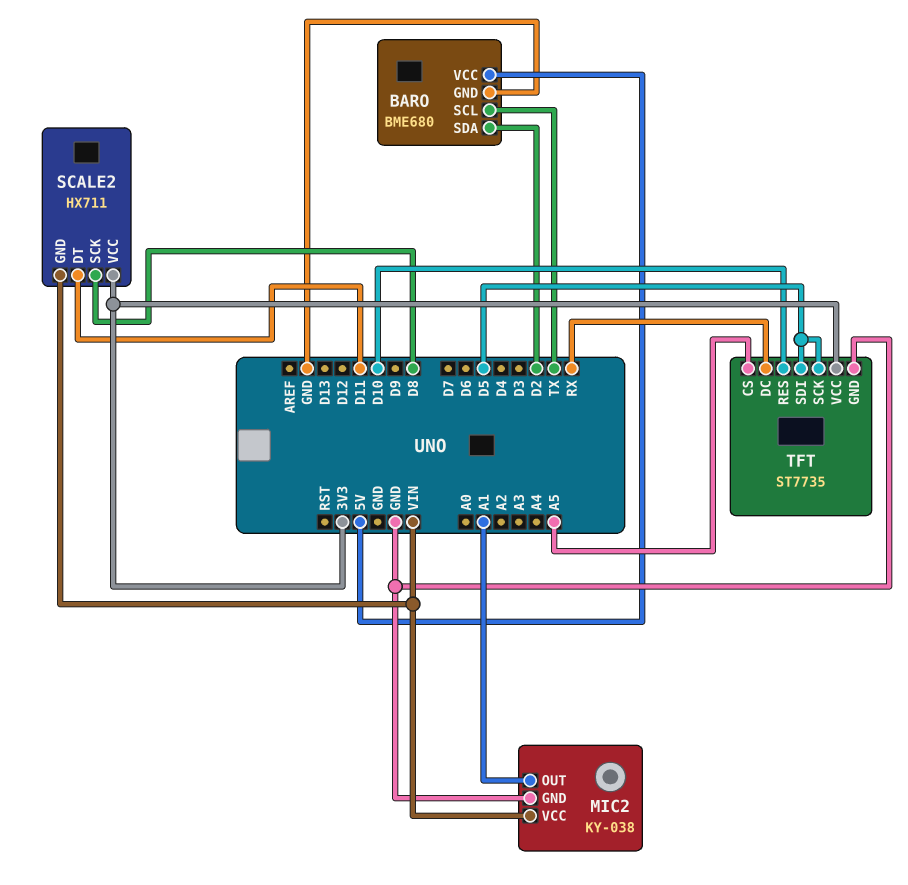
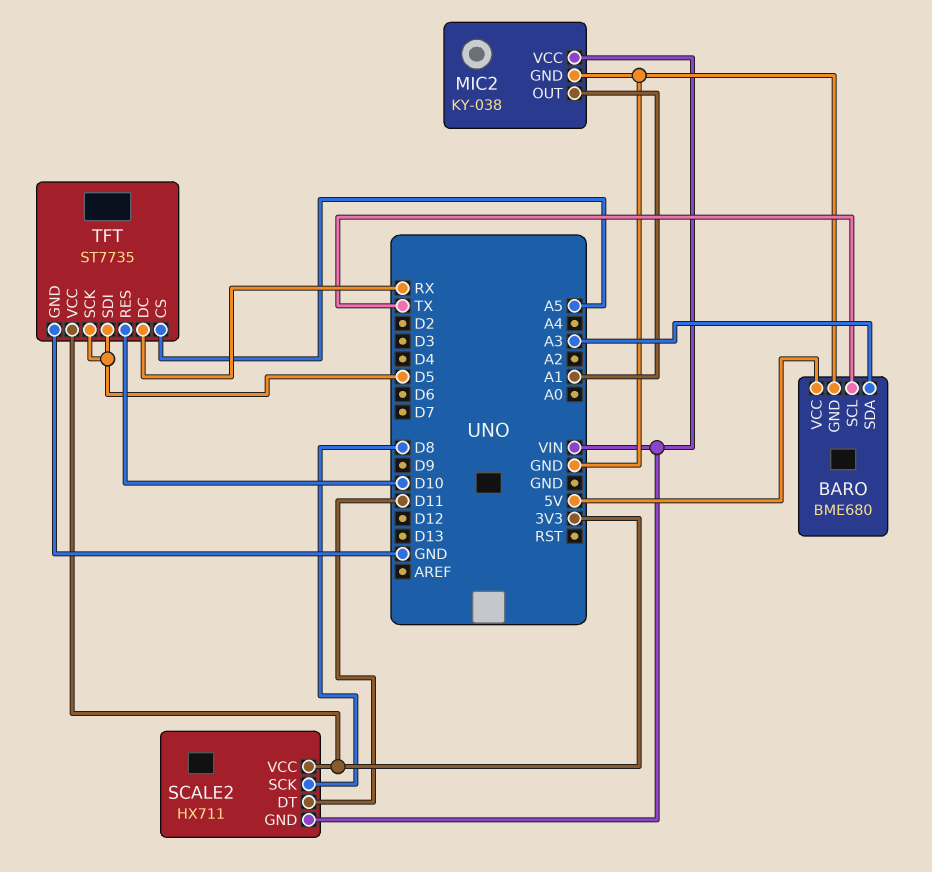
BARO pin SDA: D2 -> A3

